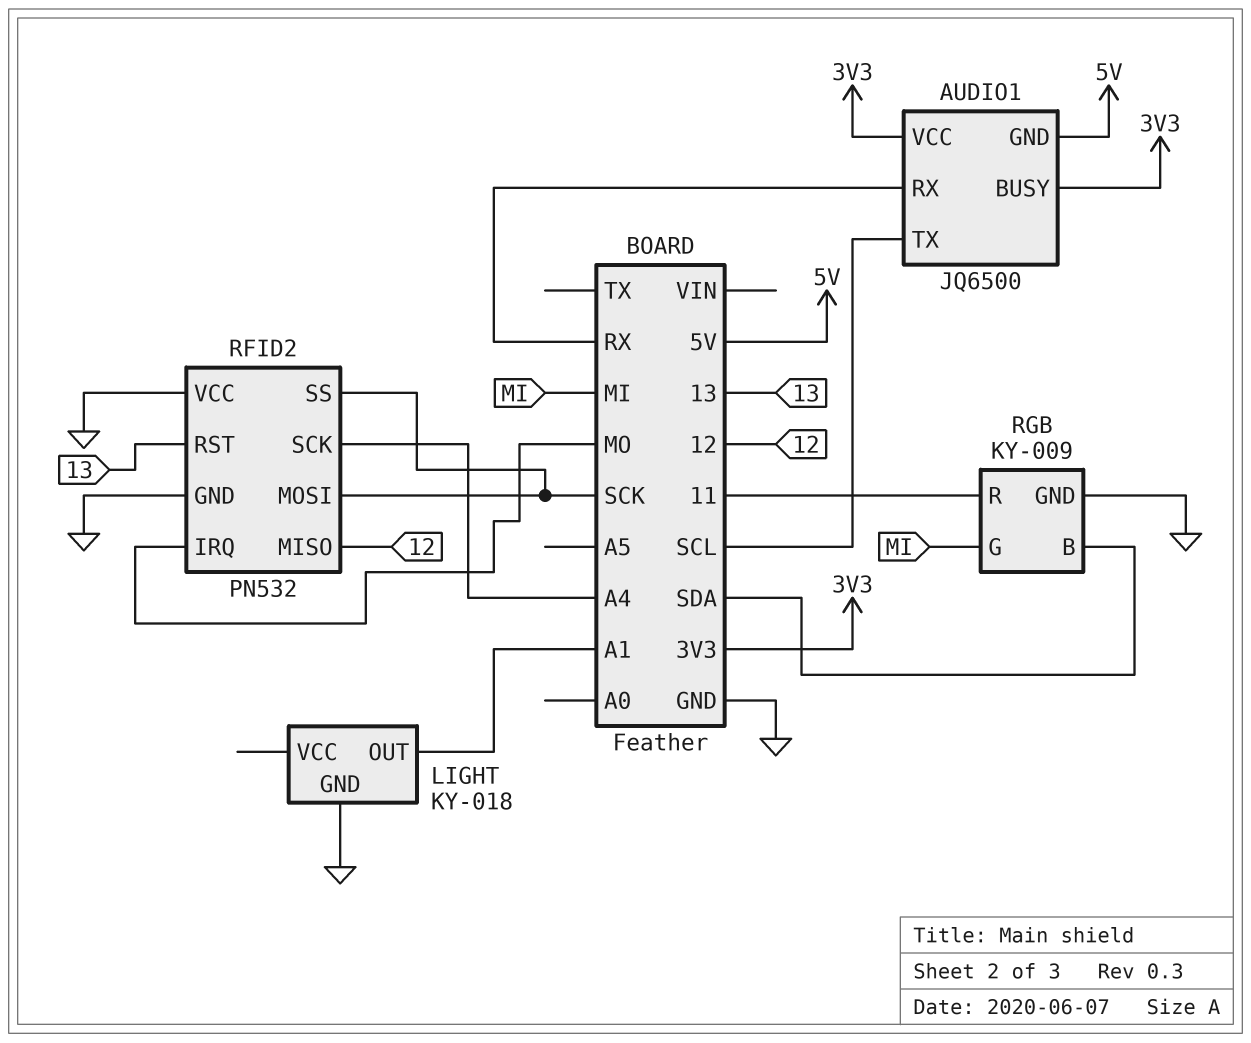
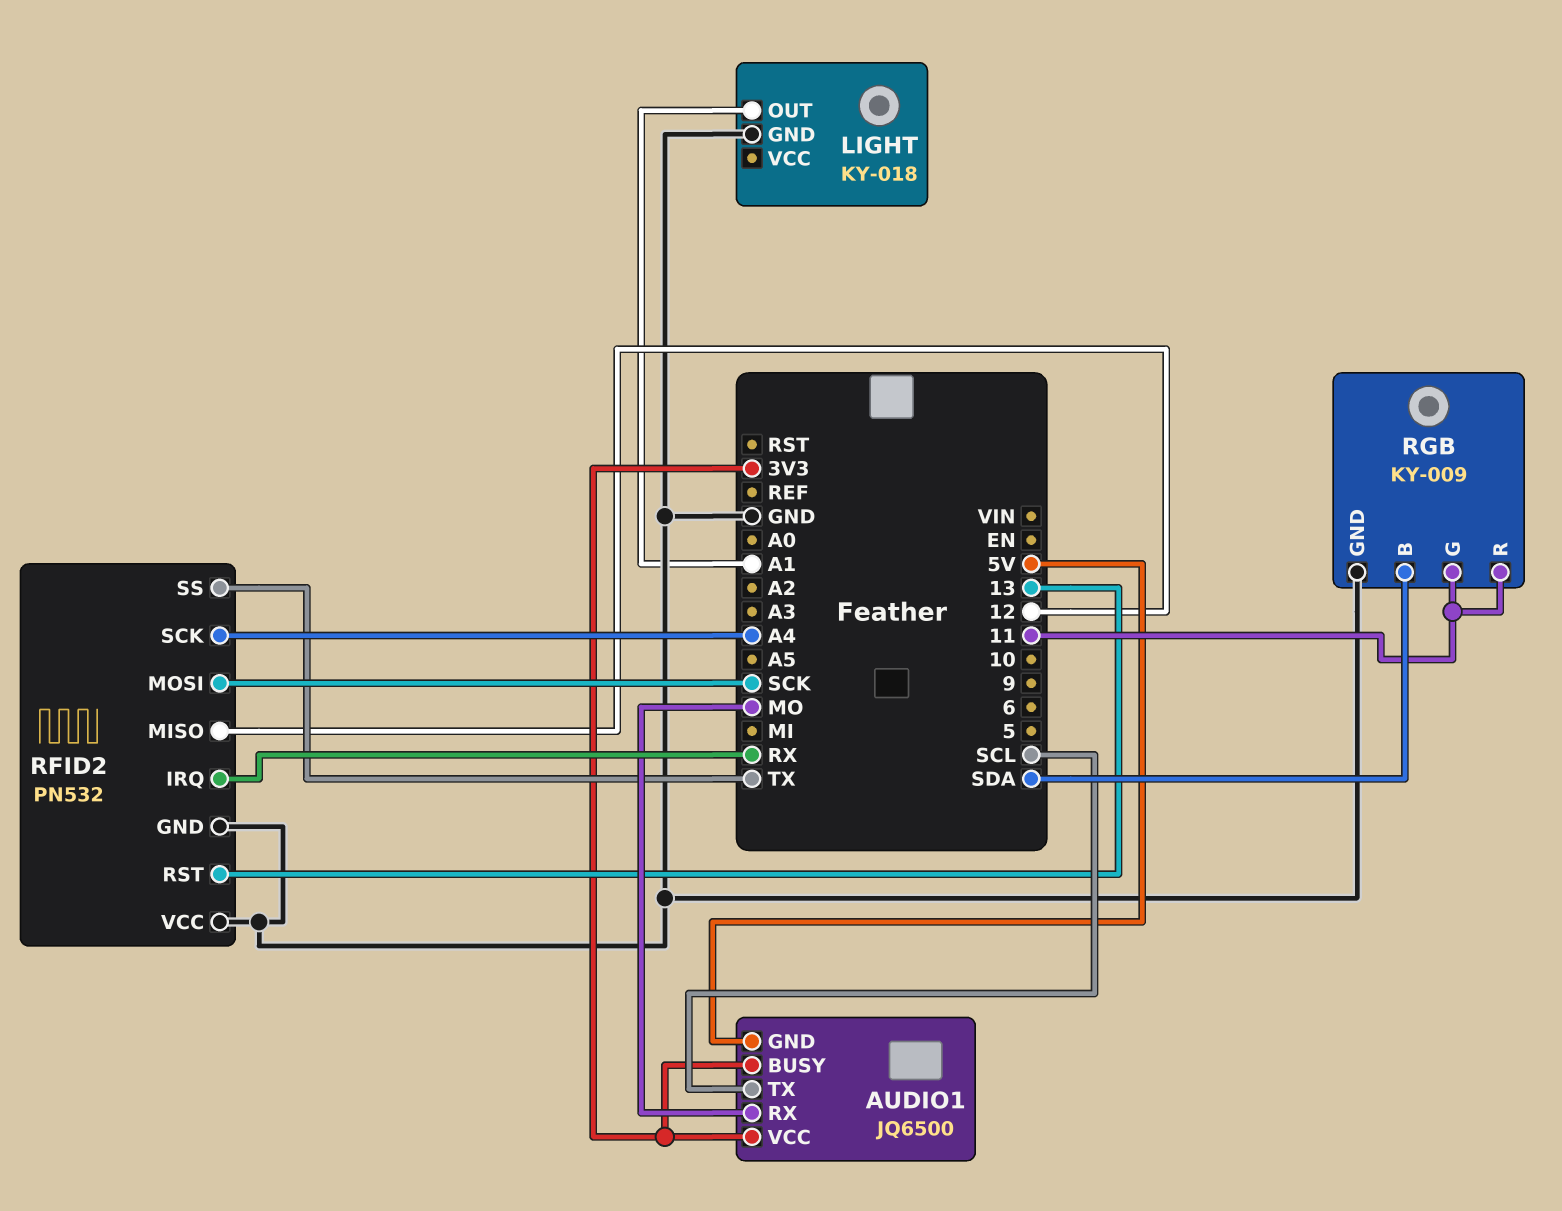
AUDIO1 pin RX: RX -> MO
RFID2 pin IRQ: MO -> RX
RFID2 pin SS: SCK -> TX
RGB pin G: MI -> 11

